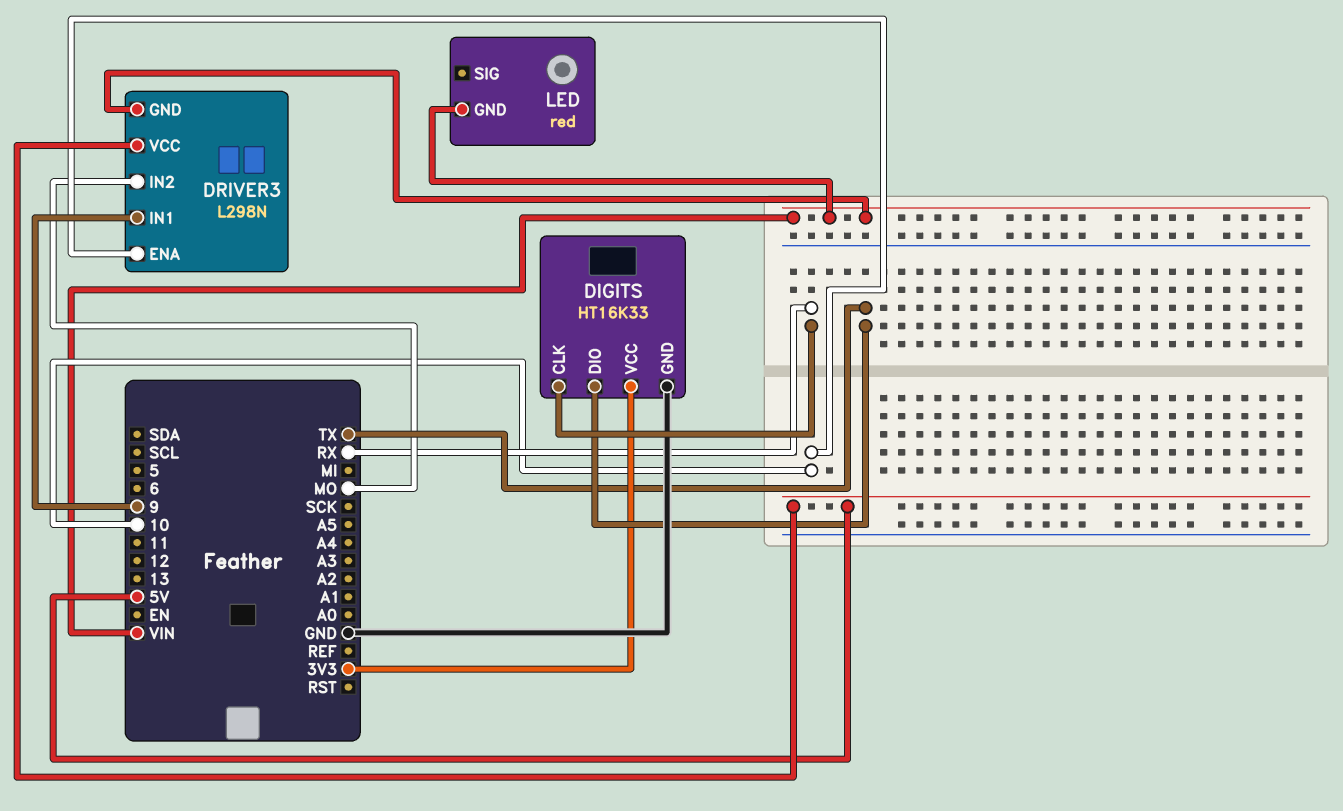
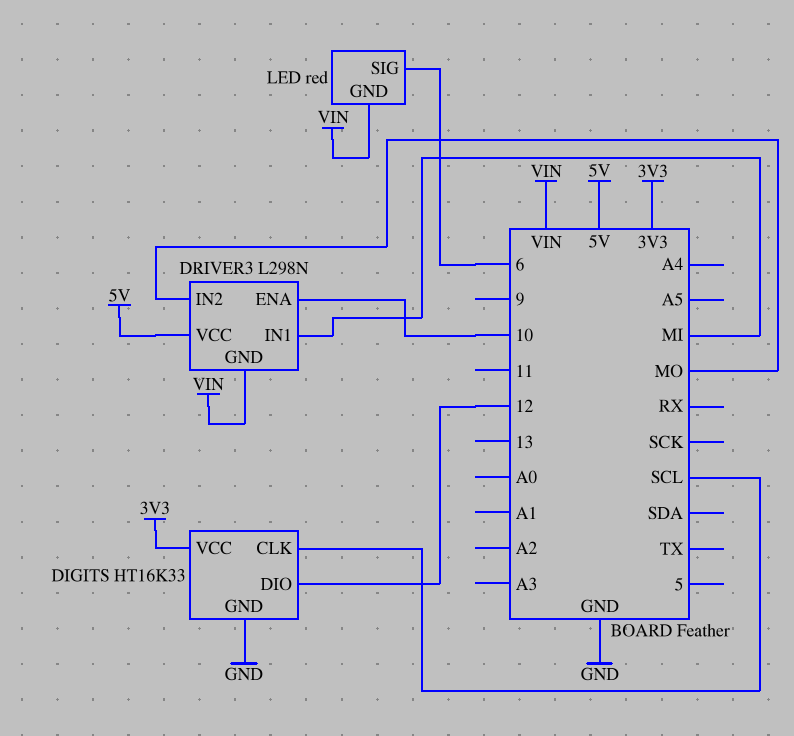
DIGITS pin CLK: RX -> SCL
DIGITS pin DIO: TX -> 12
DRIVER3 pin IN1: 9 -> MI
LED pin SIG: none -> 6

